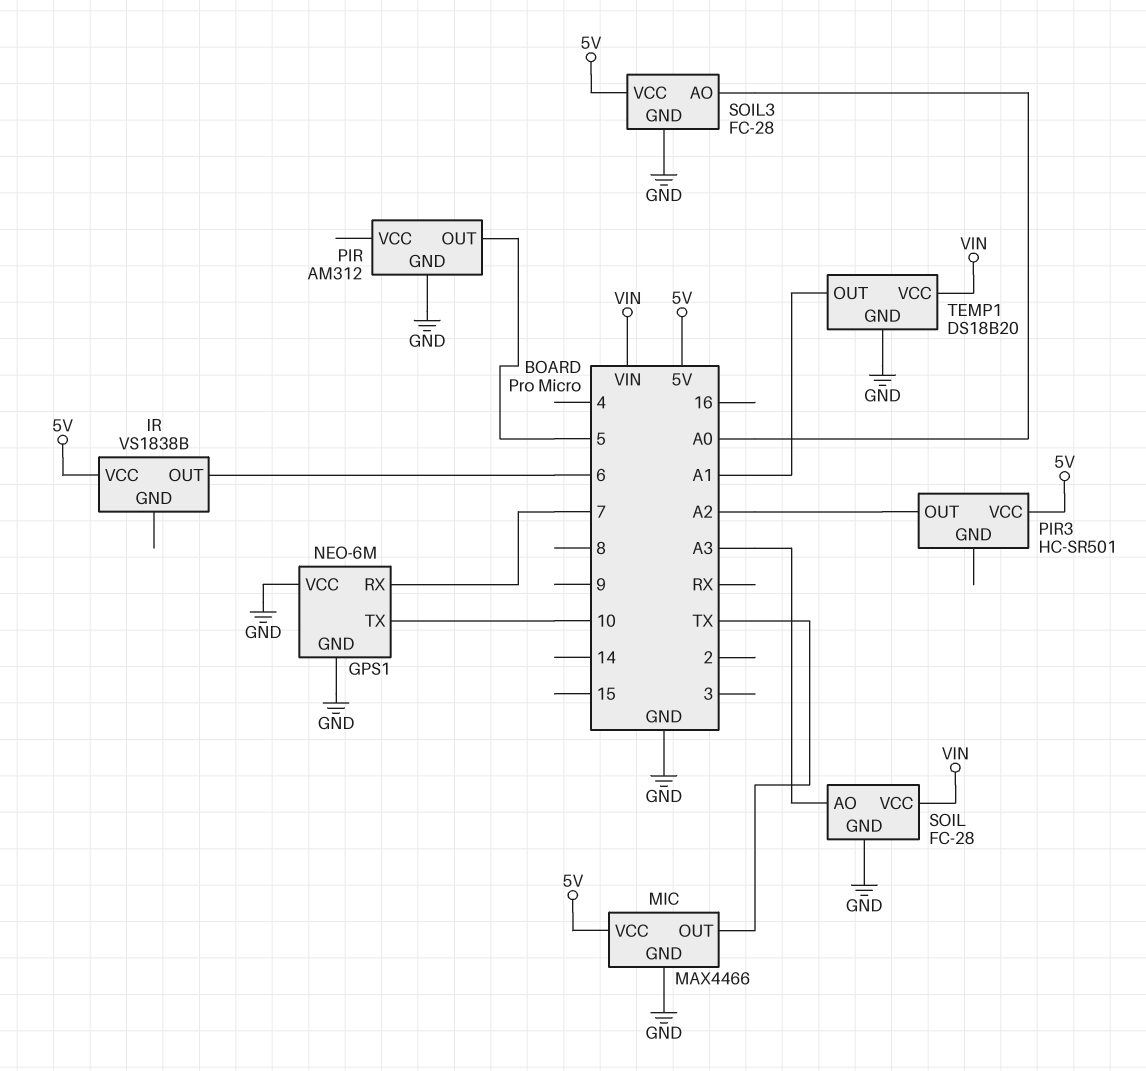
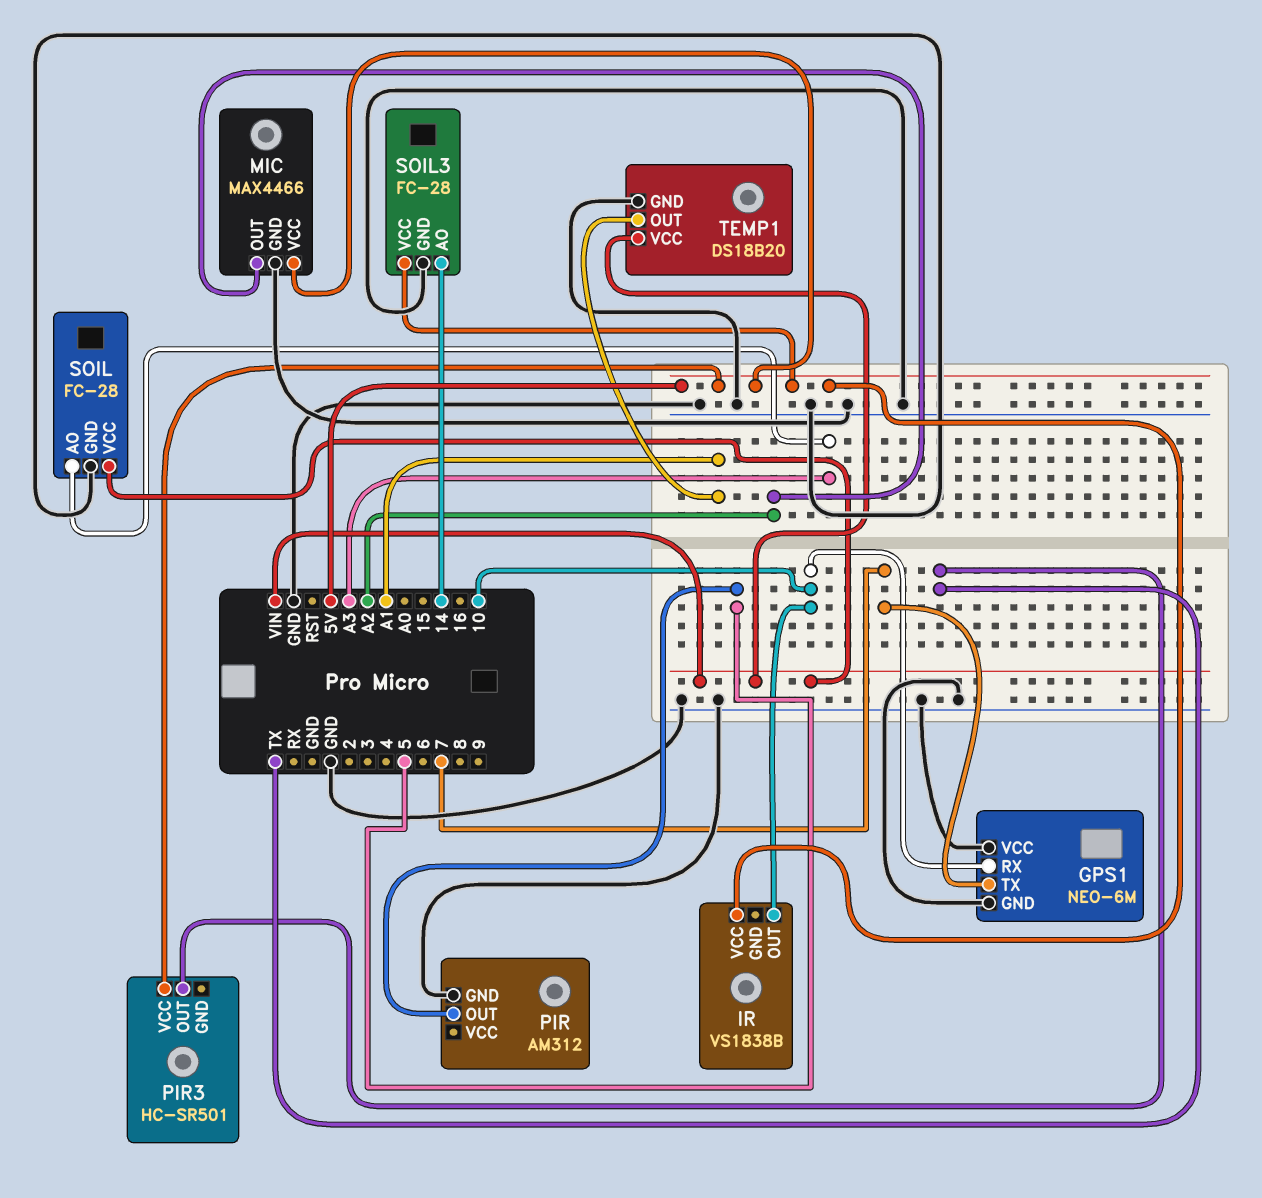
GPS1 pin RX: 7 -> 10
GPS1 pin TX: 10 -> 7
IR pin OUT: 6 -> 10
MIC pin OUT: TX -> A2
PIR3 pin OUT: A2 -> TX
SOIL3 pin AO: A0 -> 14

